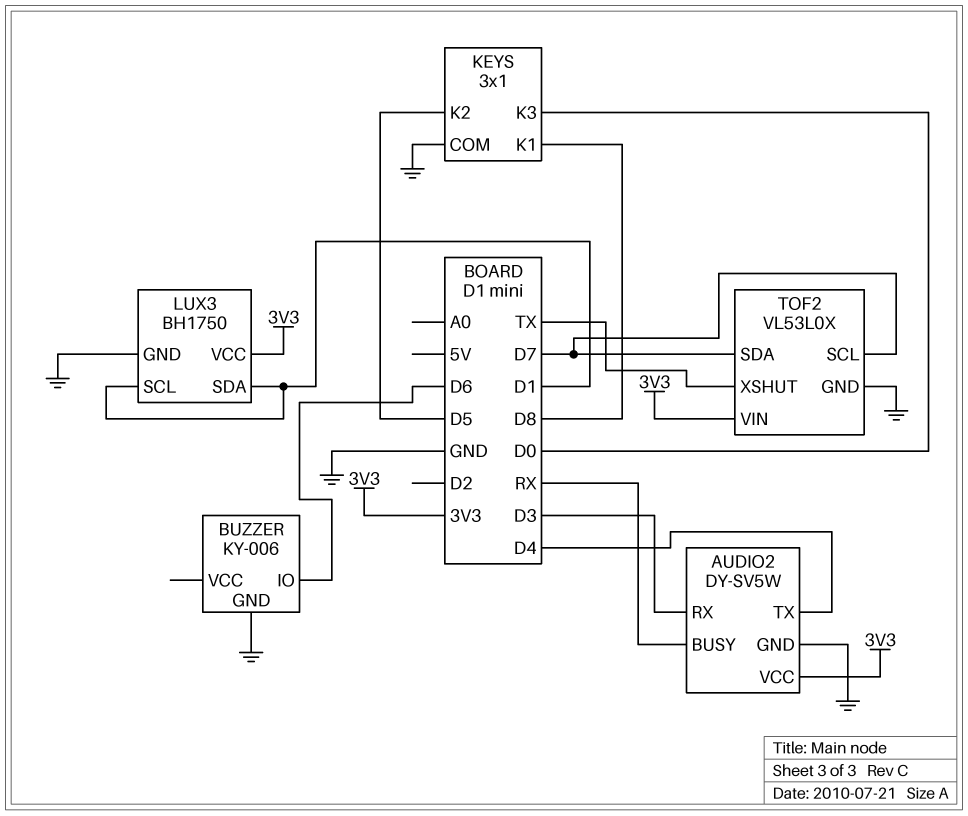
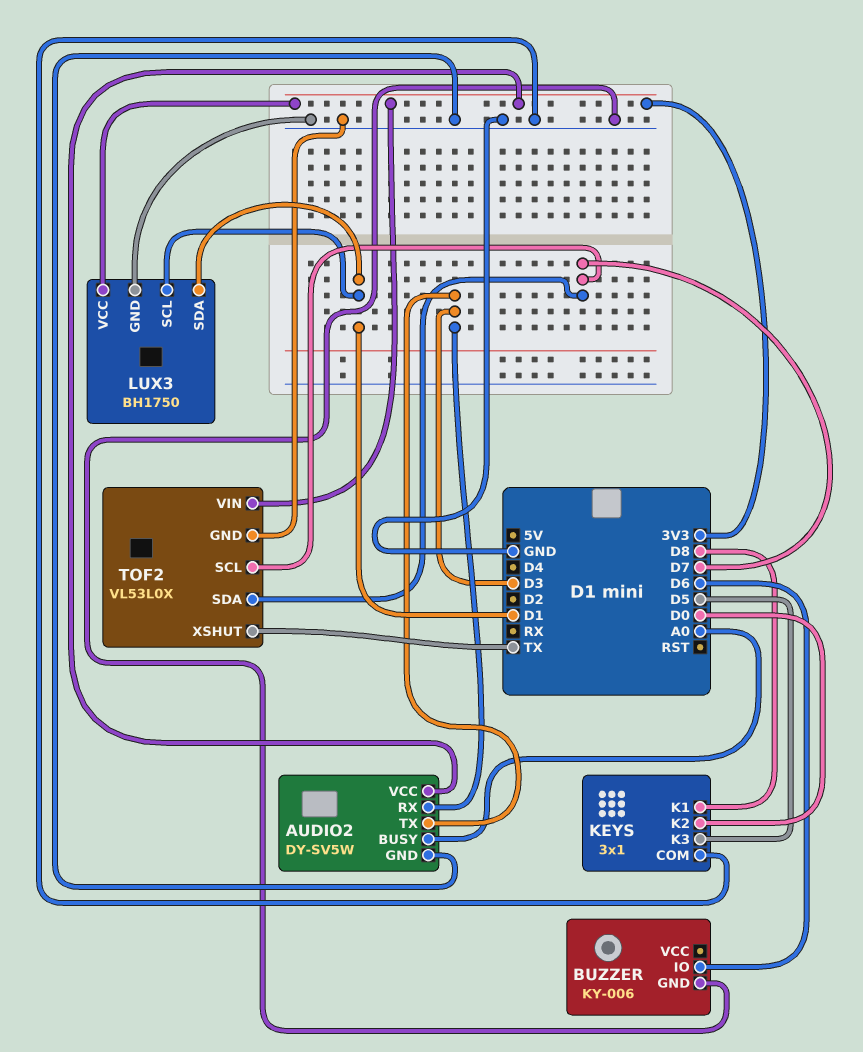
AUDIO2 pin BUSY: RX -> A0
AUDIO2 pin TX: D4 -> D3
KEYS pin K2: D5 -> D0
KEYS pin K3: D0 -> D5

